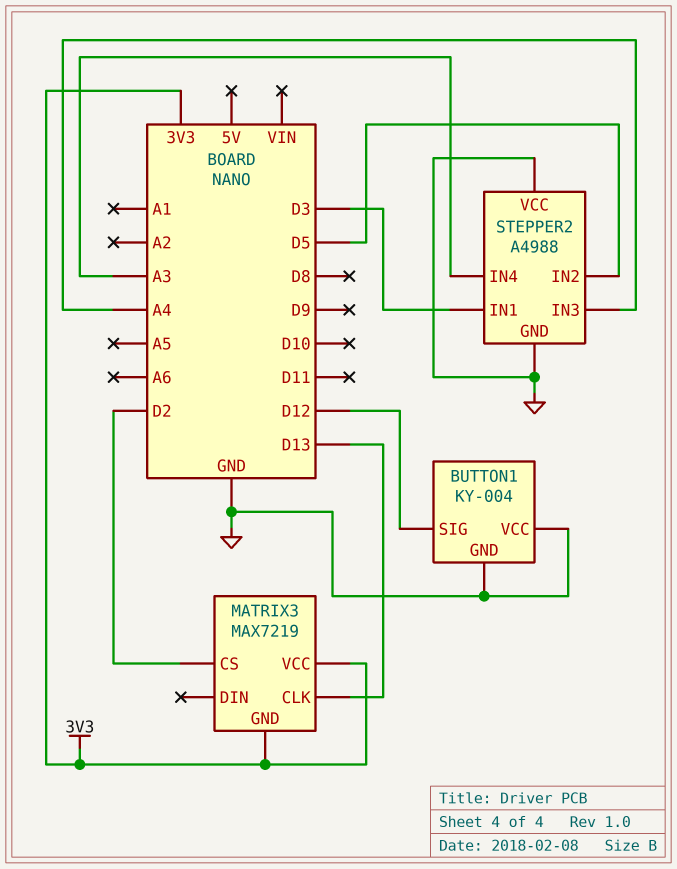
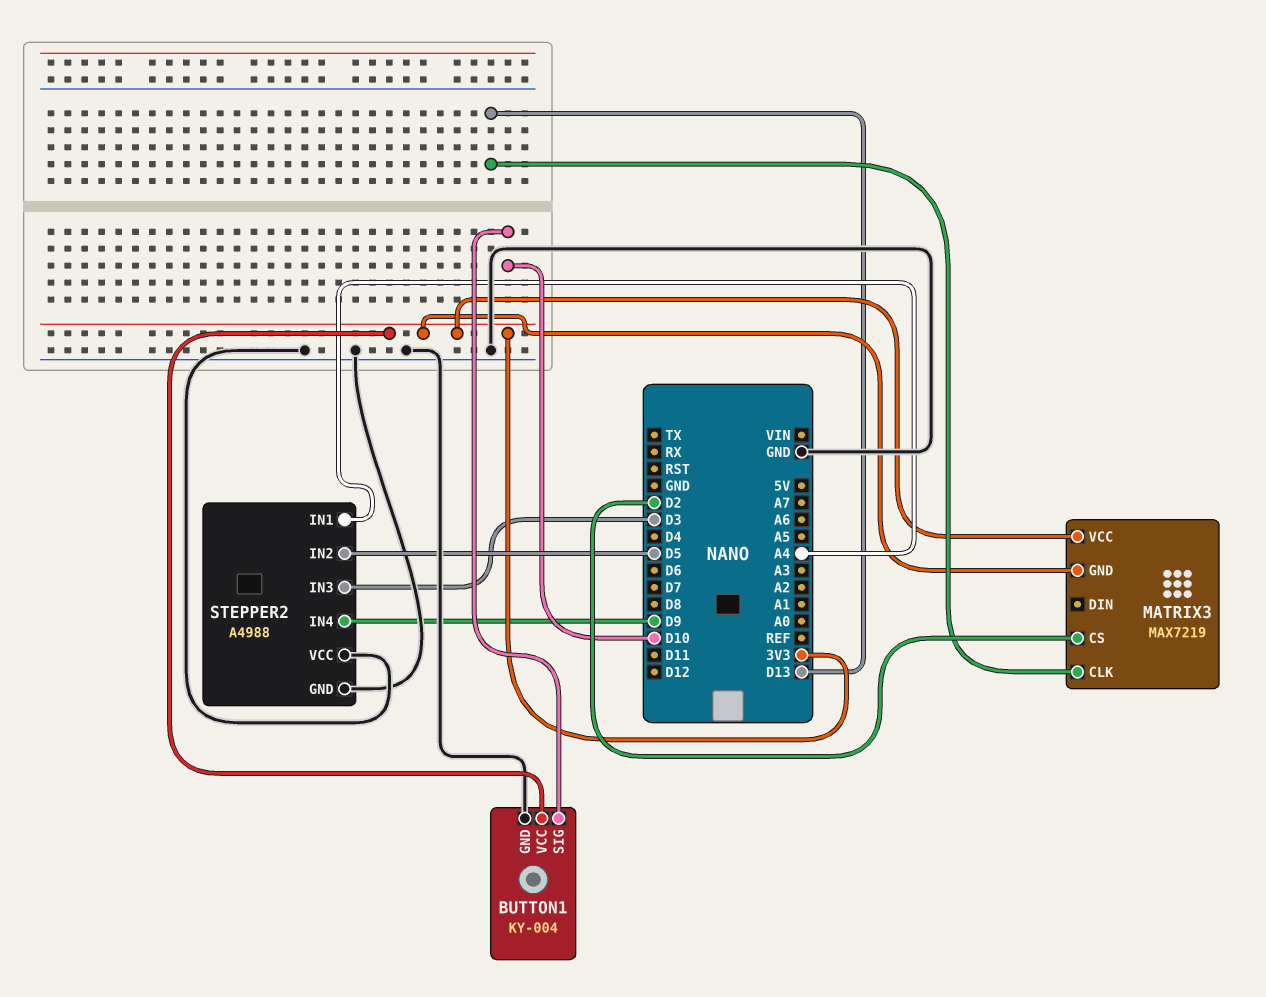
BUTTON1 pin SIG: D12 -> D10
BUTTON1 pin VCC: GND -> 3V3
STEPPER2 pin IN1: D3 -> A4
STEPPER2 pin IN3: A4 -> D3
STEPPER2 pin IN4: A3 -> D9

